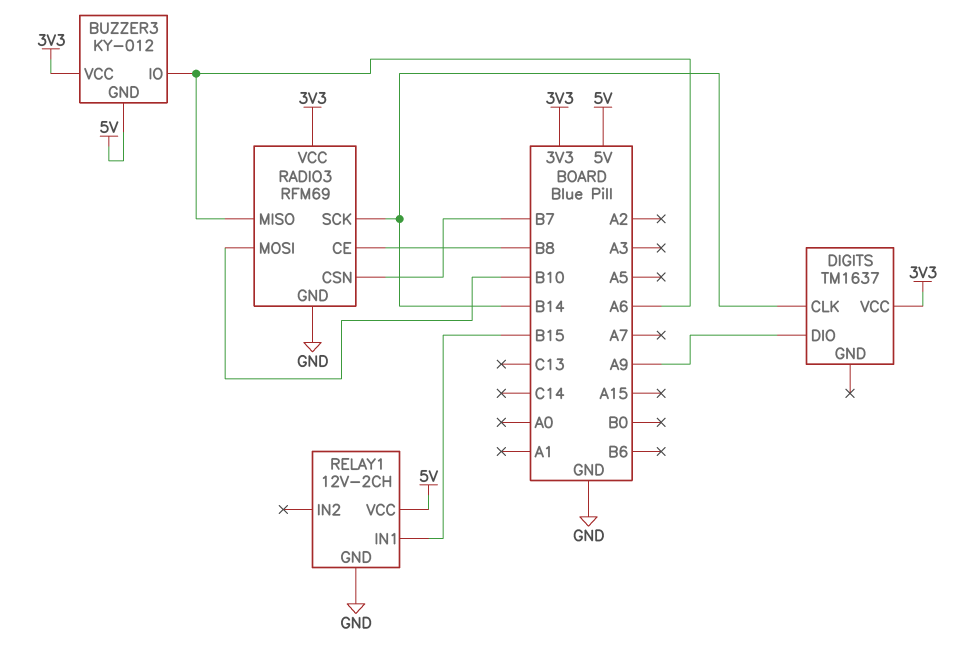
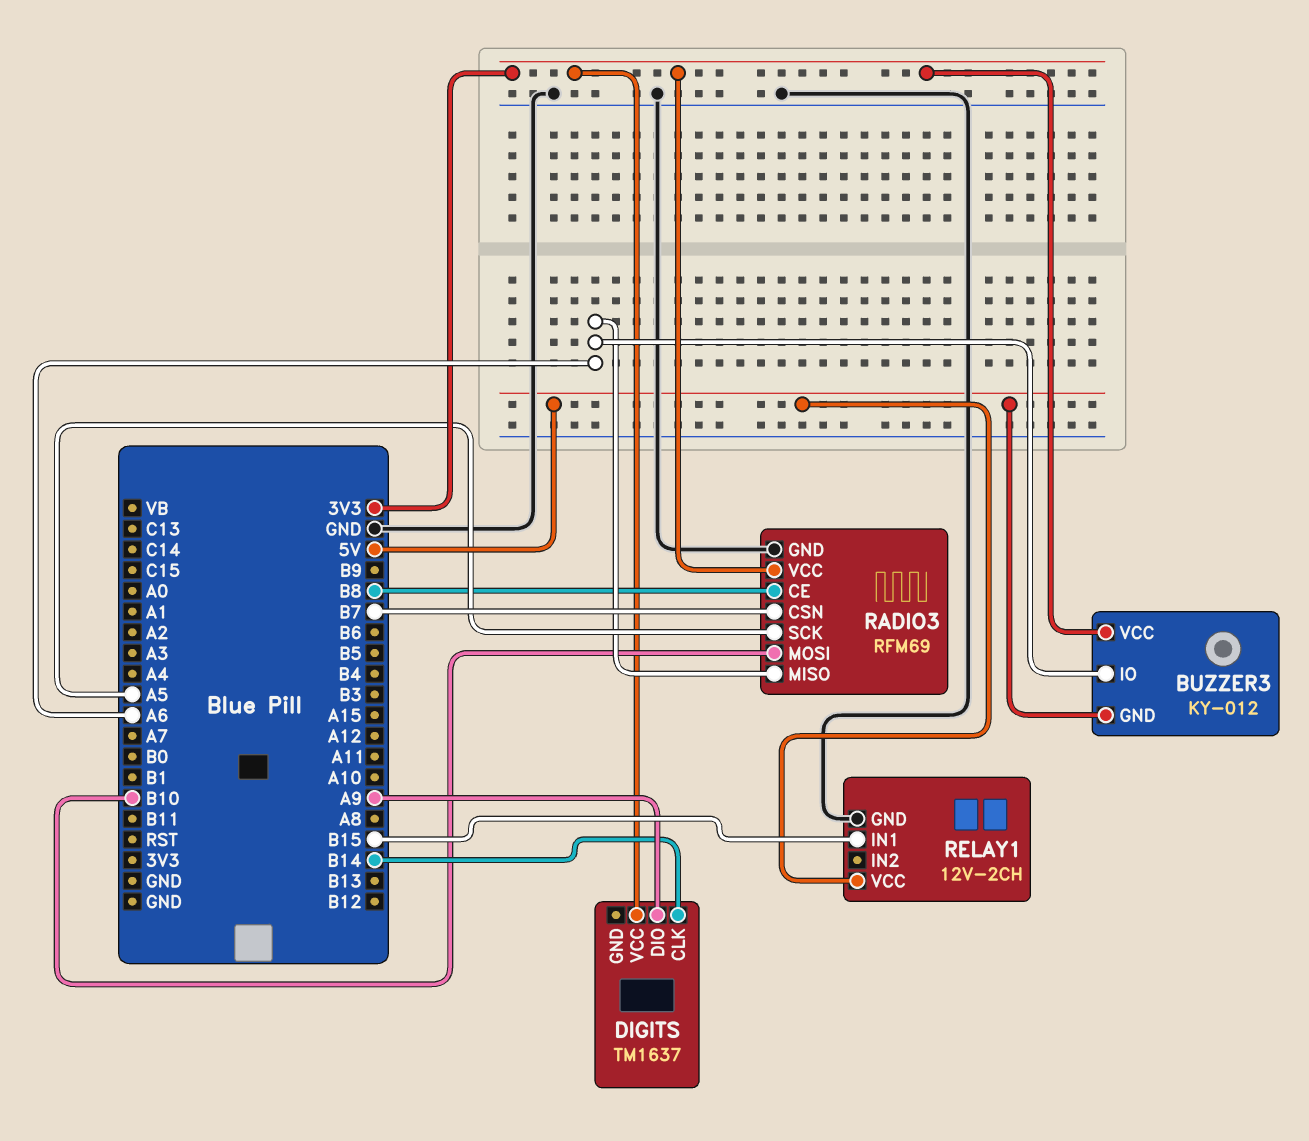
RADIO3 pin SCK: B14 -> A5

